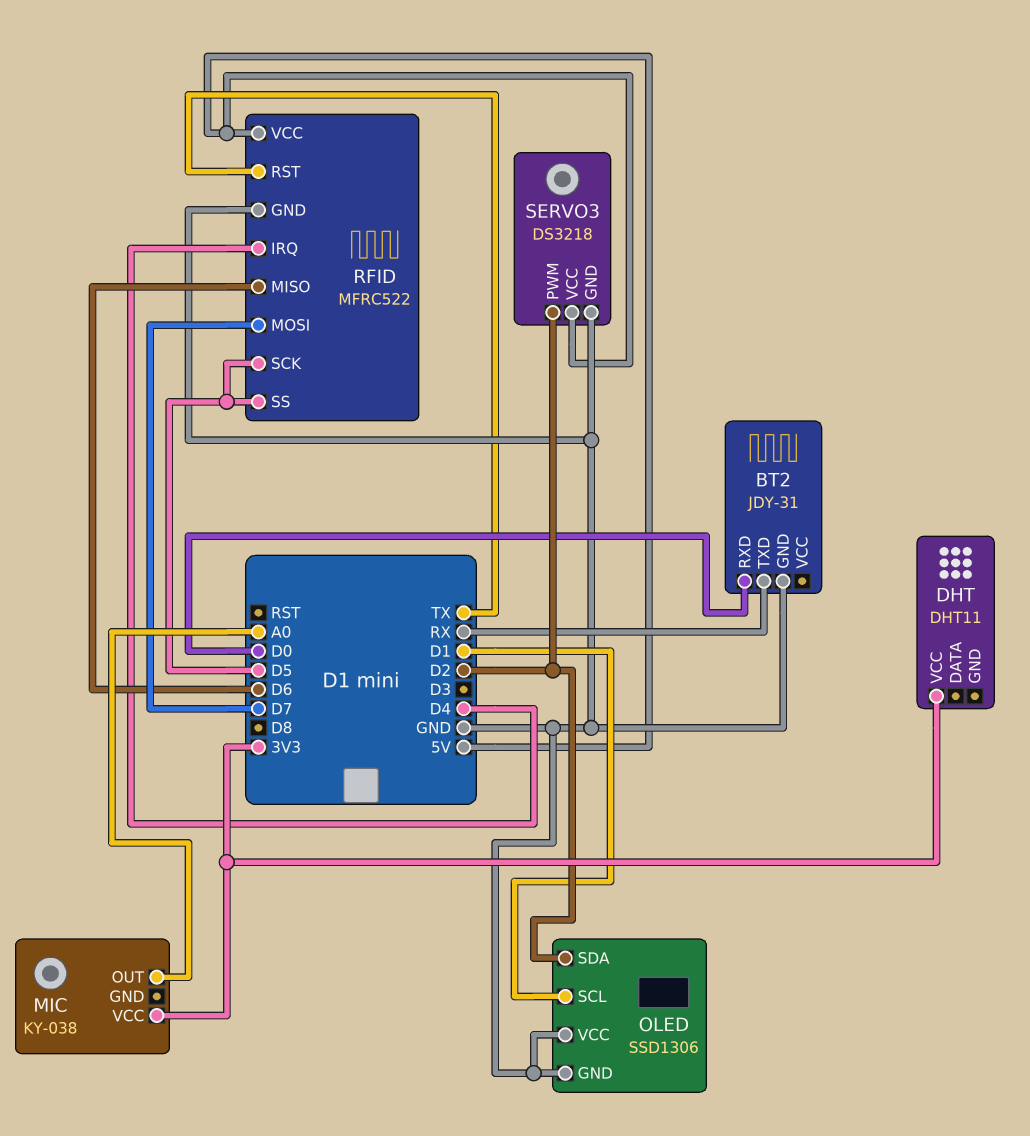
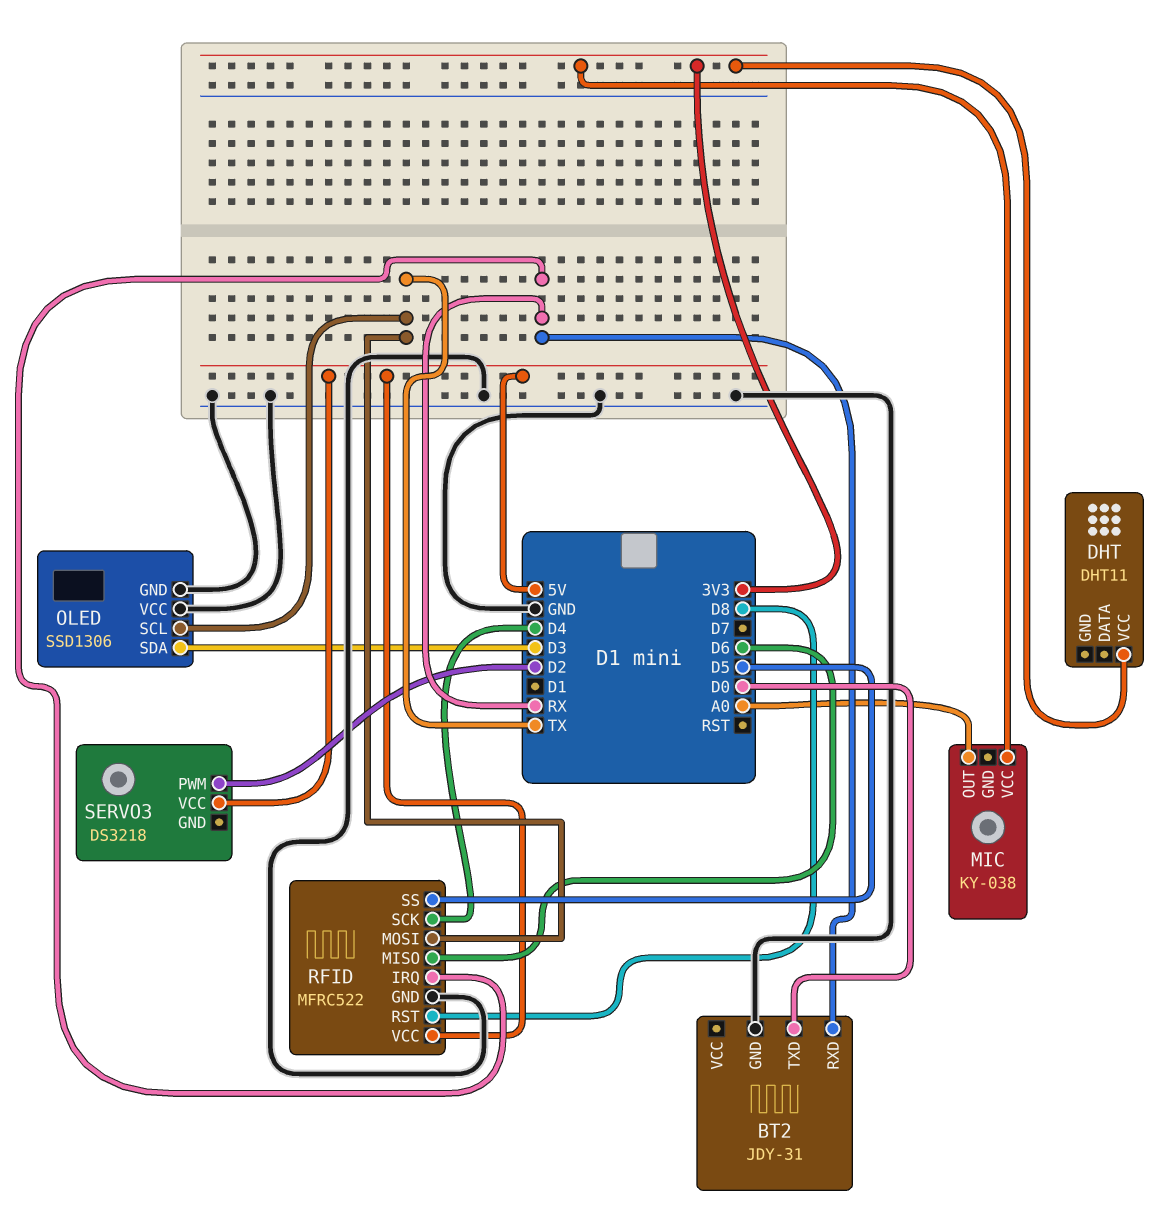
BT2 pin RXD: D0 -> RX
BT2 pin TXD: RX -> D0
OLED pin SCL: D1 -> TX
OLED pin SDA: D2 -> D3
RFID pin IRQ: D4 -> RX
RFID pin MOSI: D7 -> TX
RFID pin RST: TX -> D8
RFID pin SCK: D5 -> D4
SERVO3 pin GND: GND -> none

